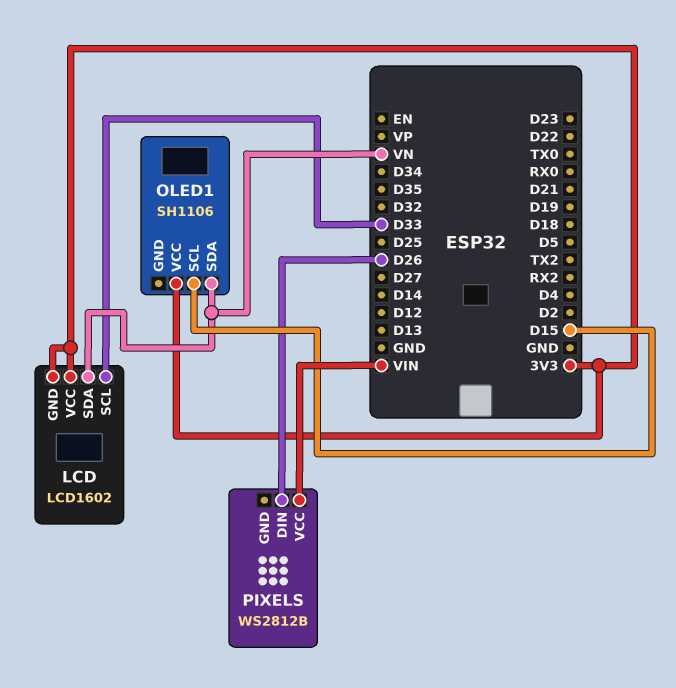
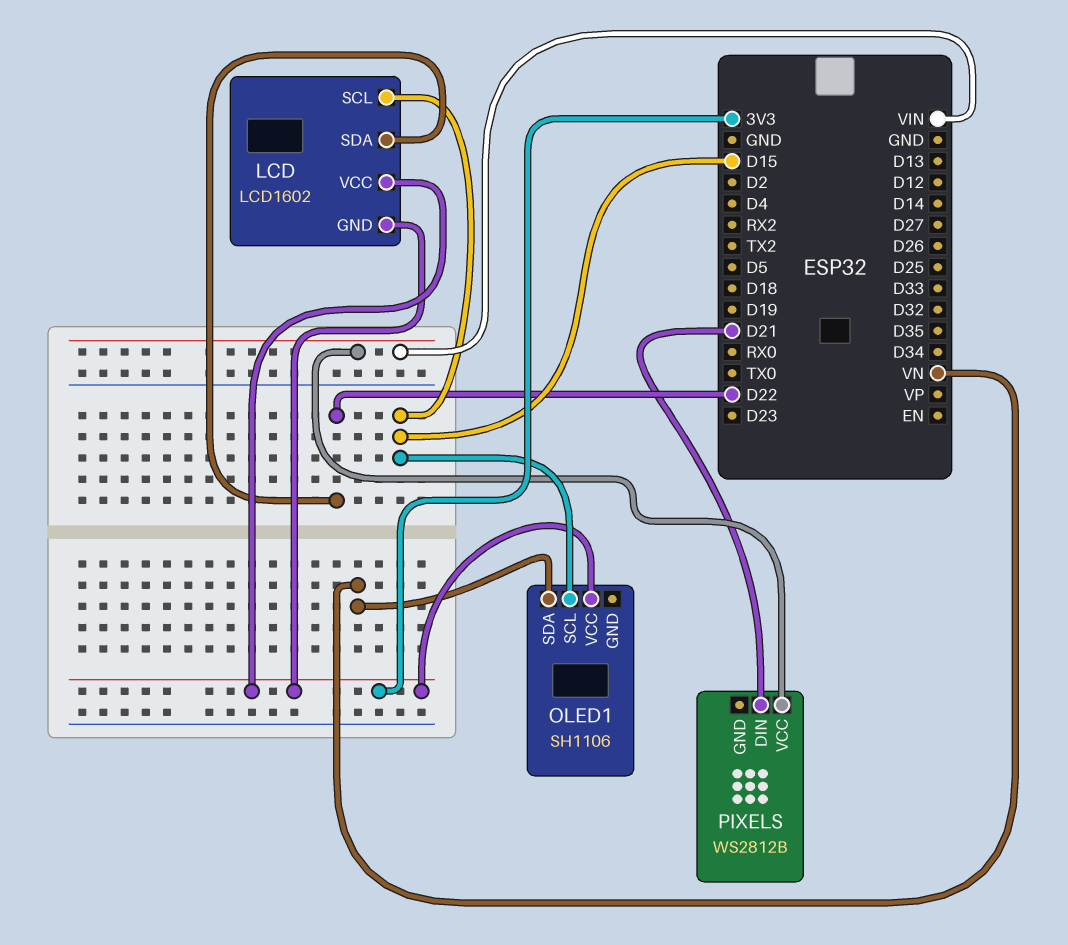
LCD pin SCL: D33 -> D15
LCD pin SDA: VN -> D22
PIXELS pin DIN: D26 -> D21

